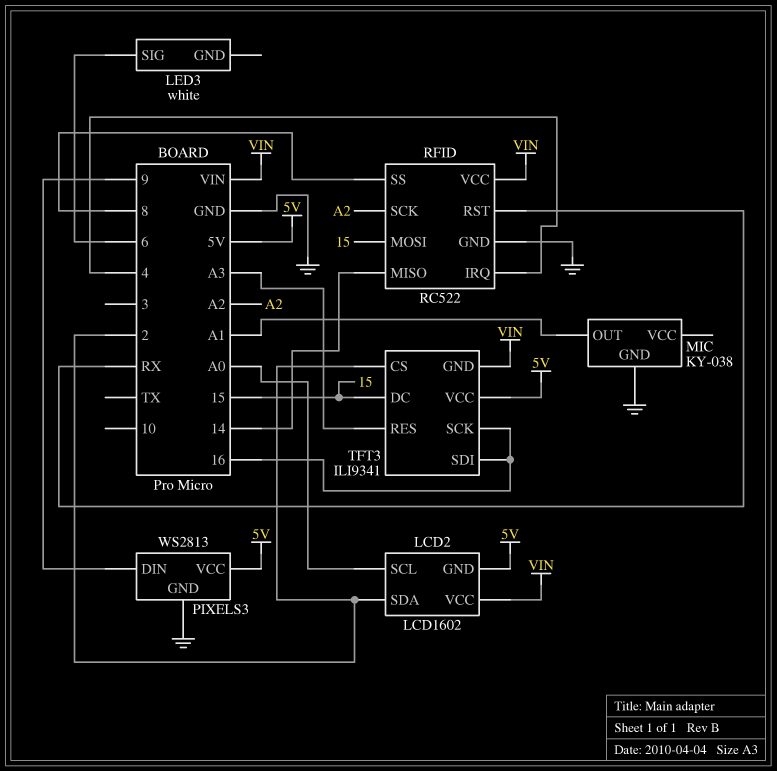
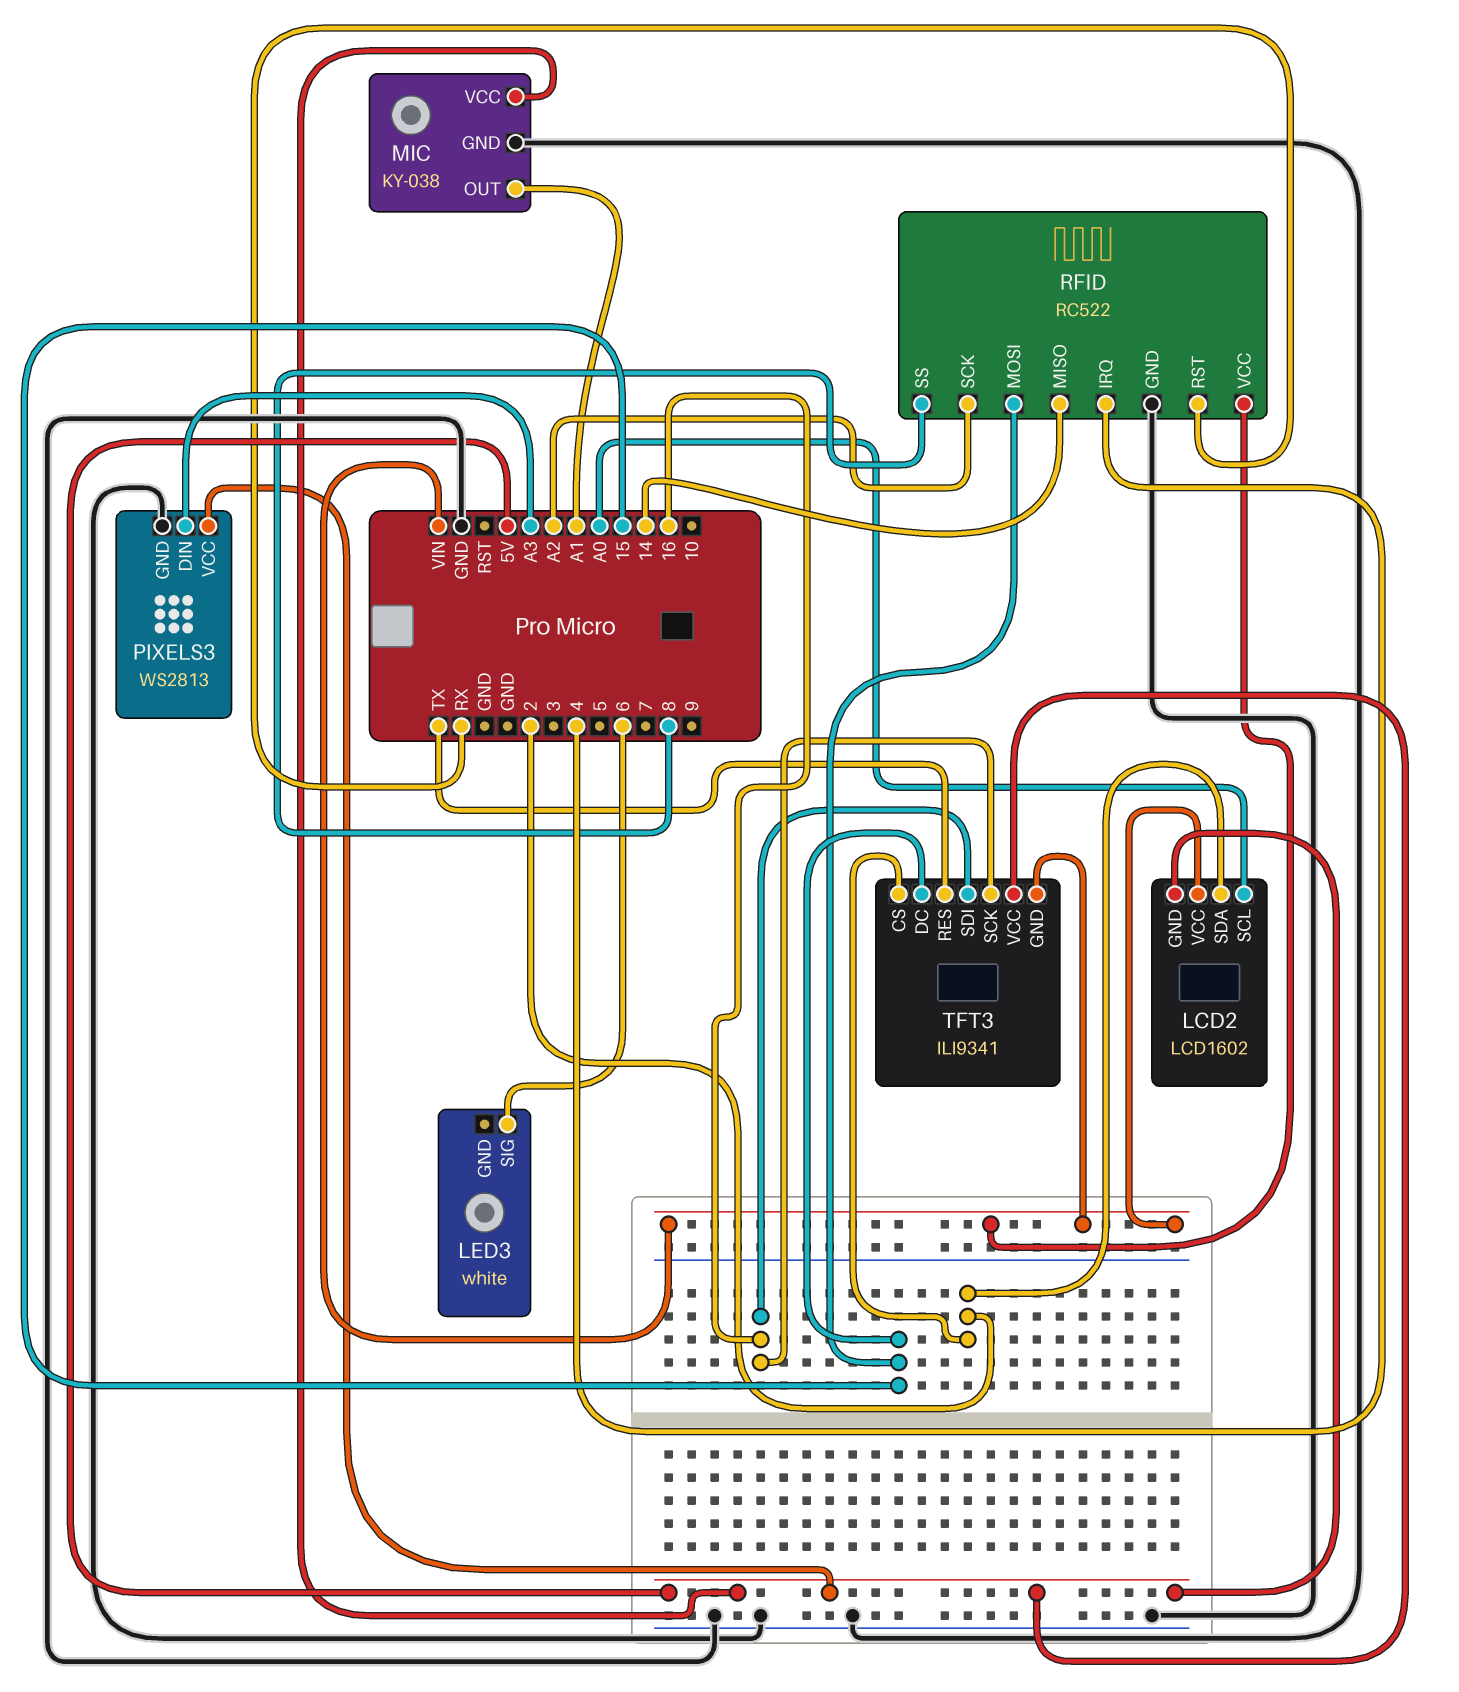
MIC pin VCC: none -> 5V
PIXELS3 pin DIN: 9 -> A3
TFT3 pin RES: A3 -> TX

